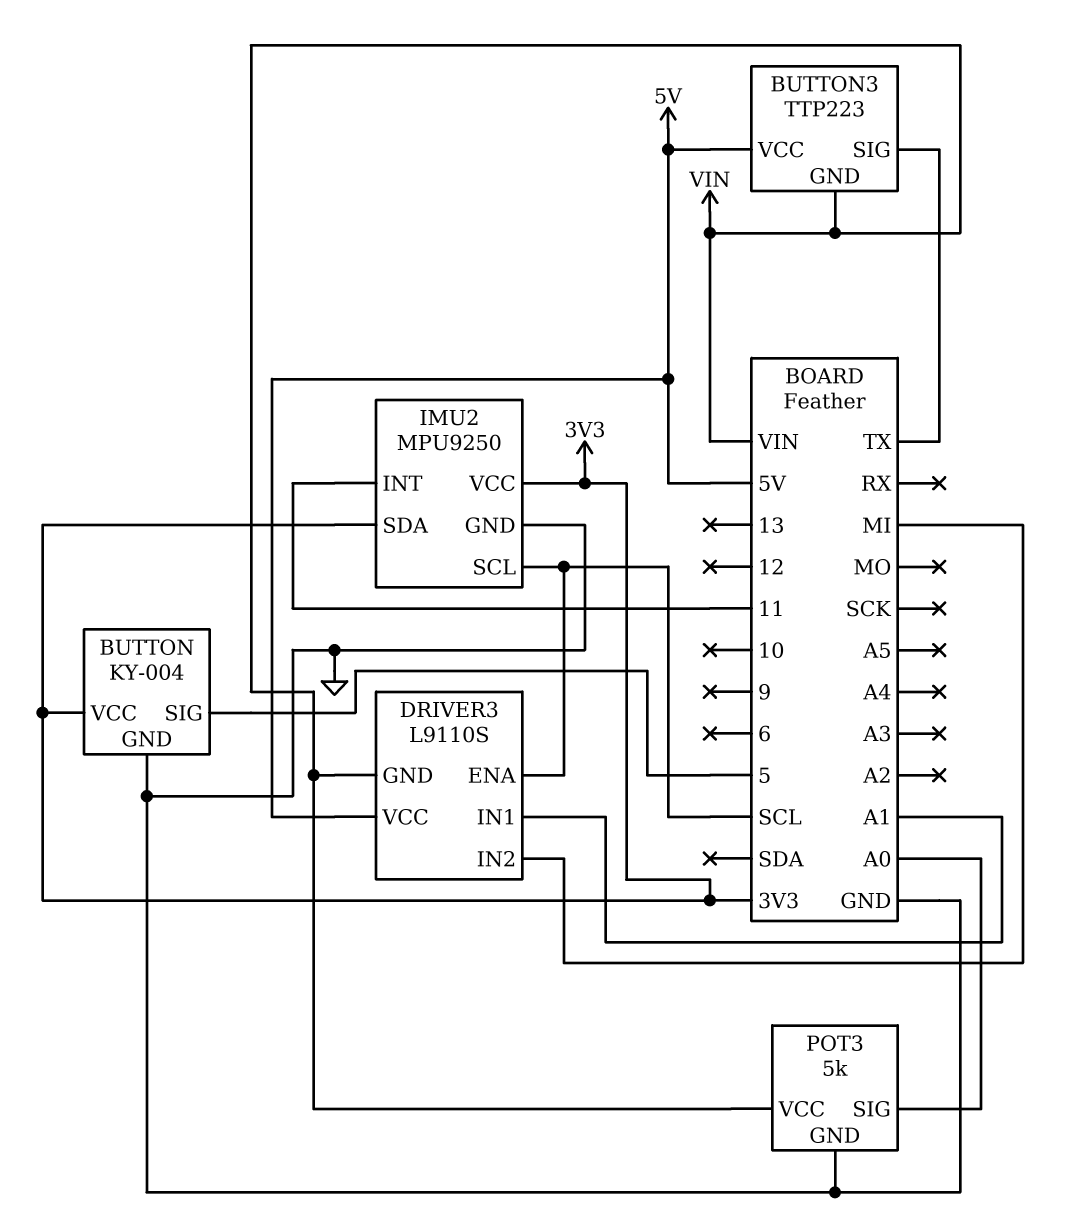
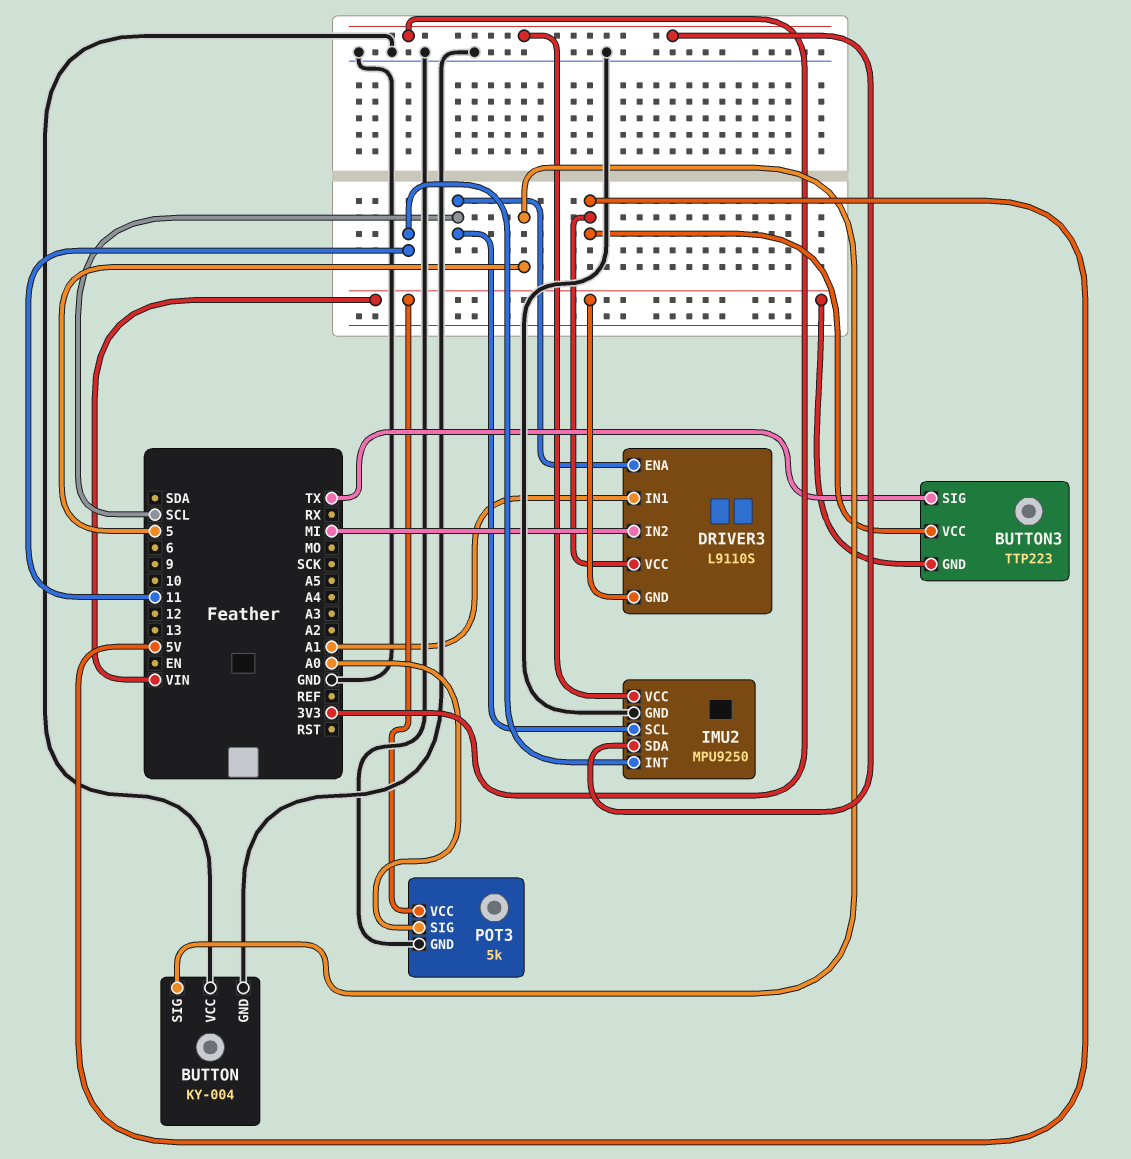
BUTTON pin VCC: 3V3 -> GND

